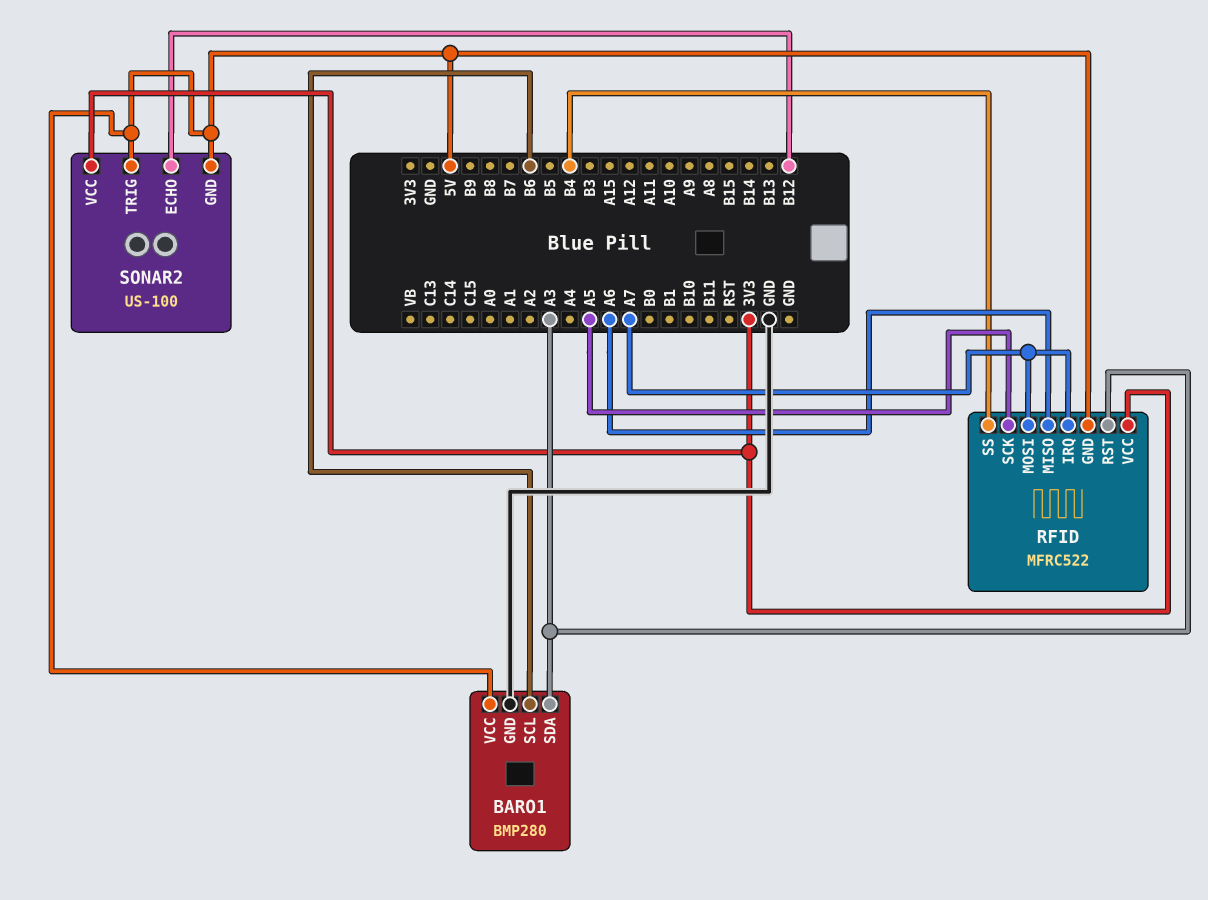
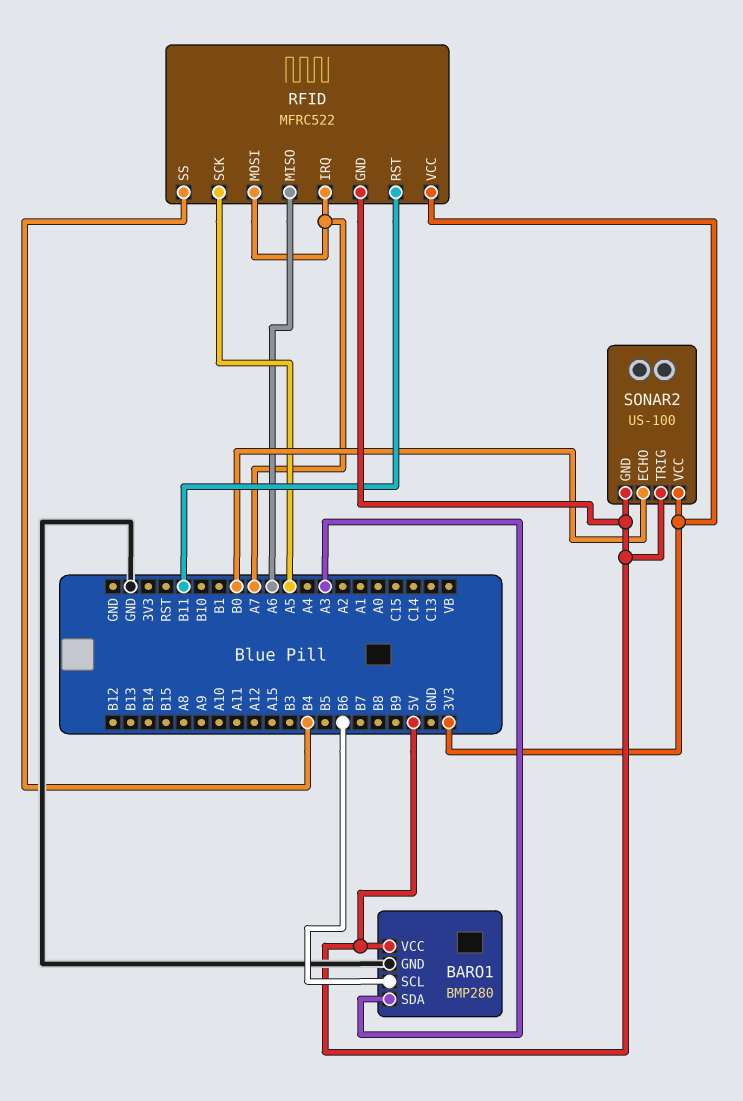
RFID pin RST: A3 -> B11
SONAR2 pin ECHO: B12 -> B0

